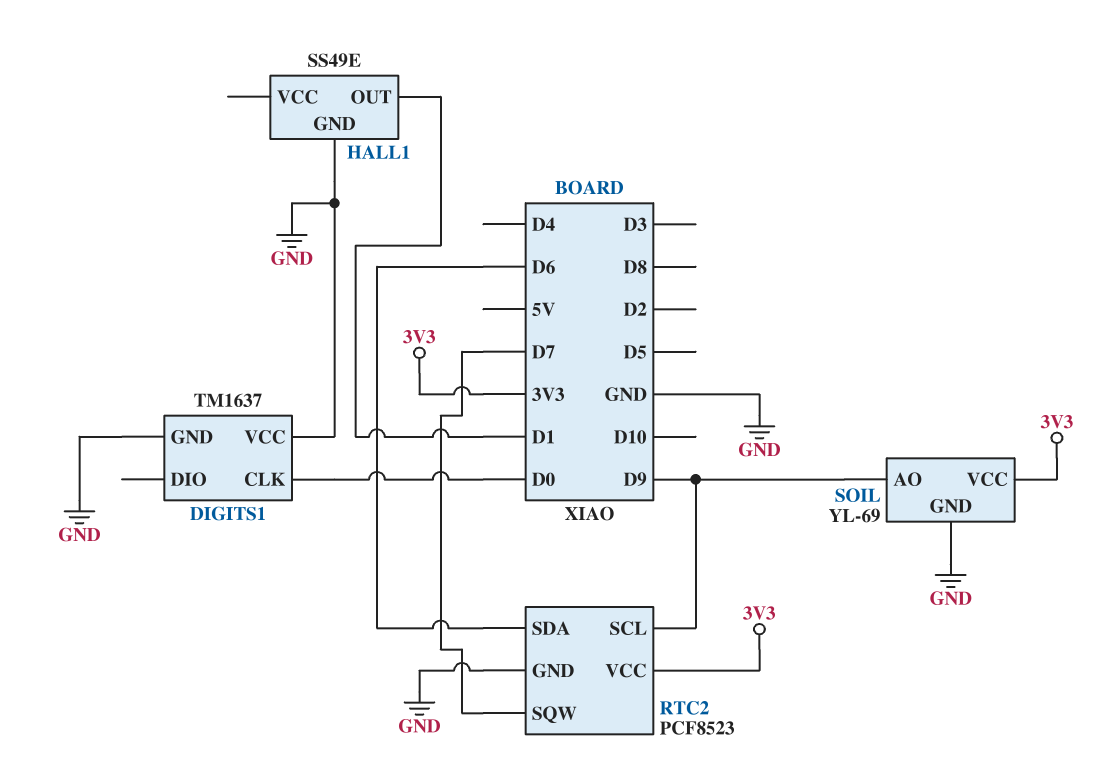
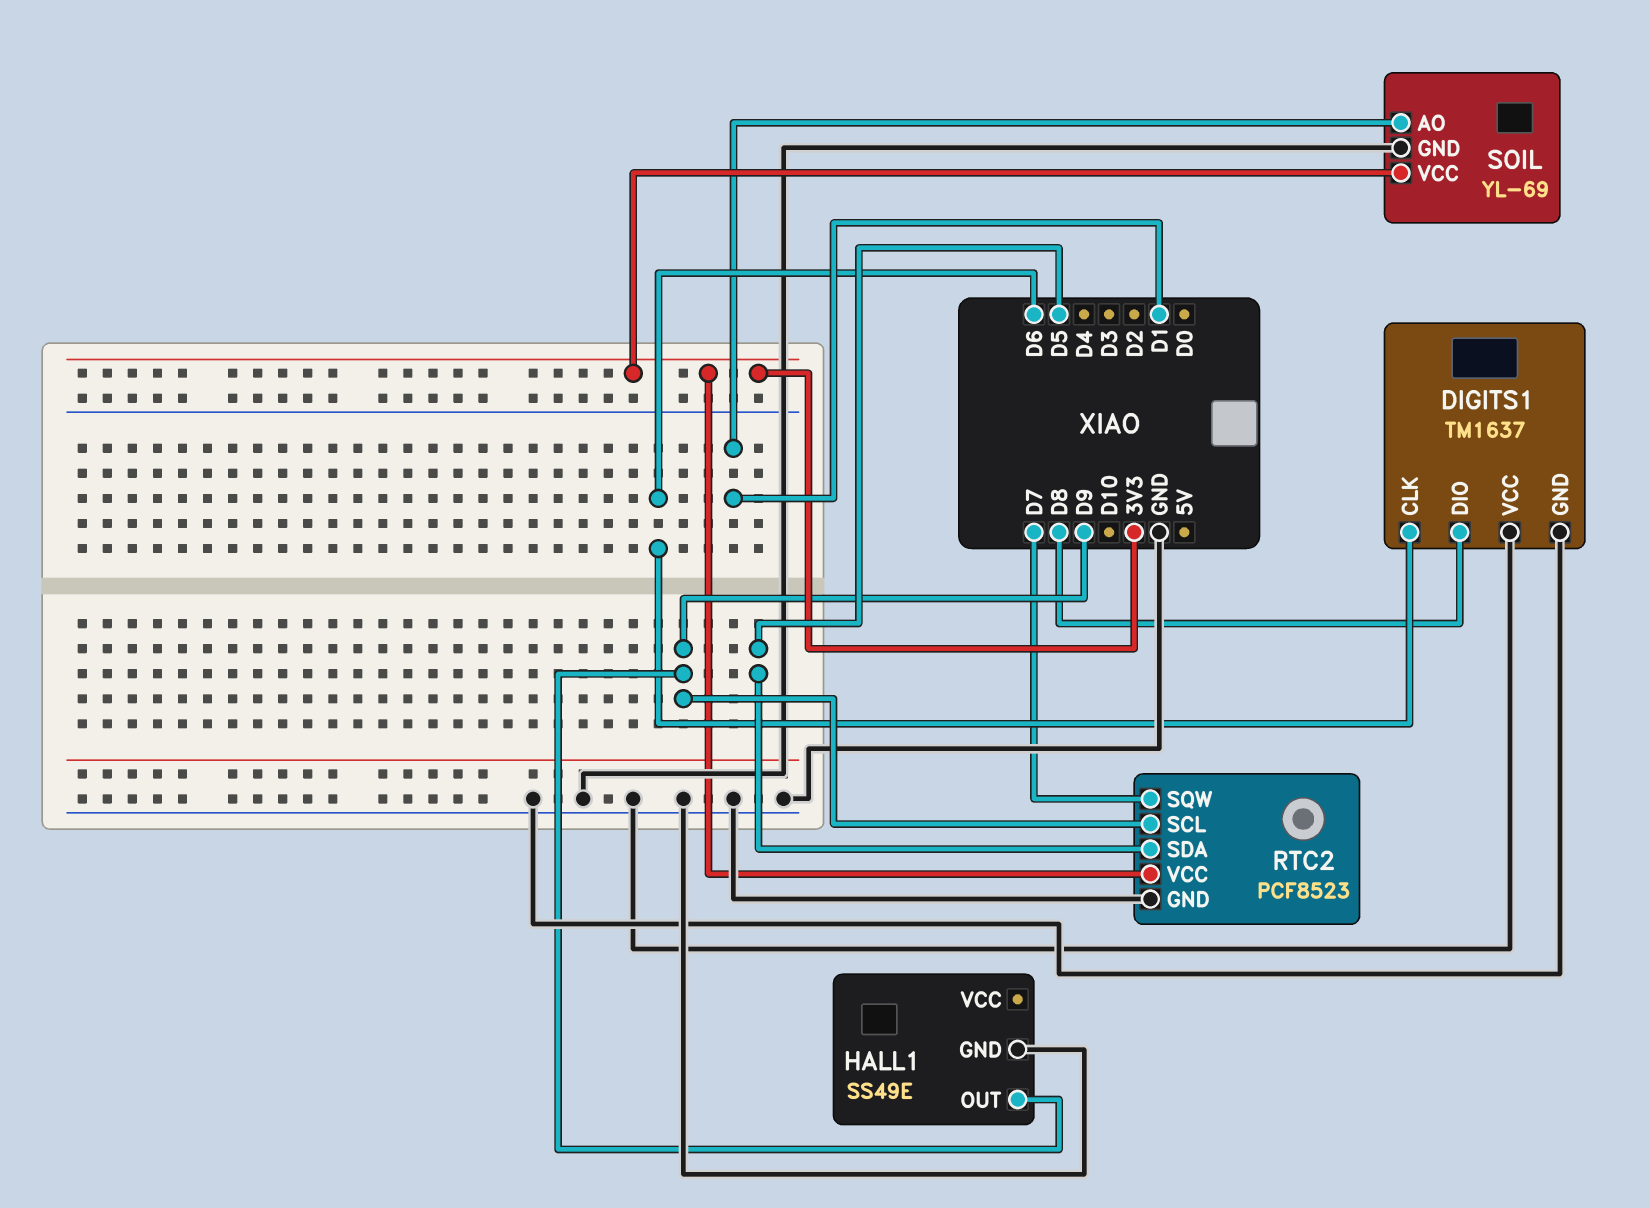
DIGITS1 pin CLK: D0 -> D6
DIGITS1 pin DIO: none -> D8
HALL1 pin OUT: D1 -> D9
RTC2 pin SDA: D6 -> D5
SOIL pin AO: D9 -> D1

